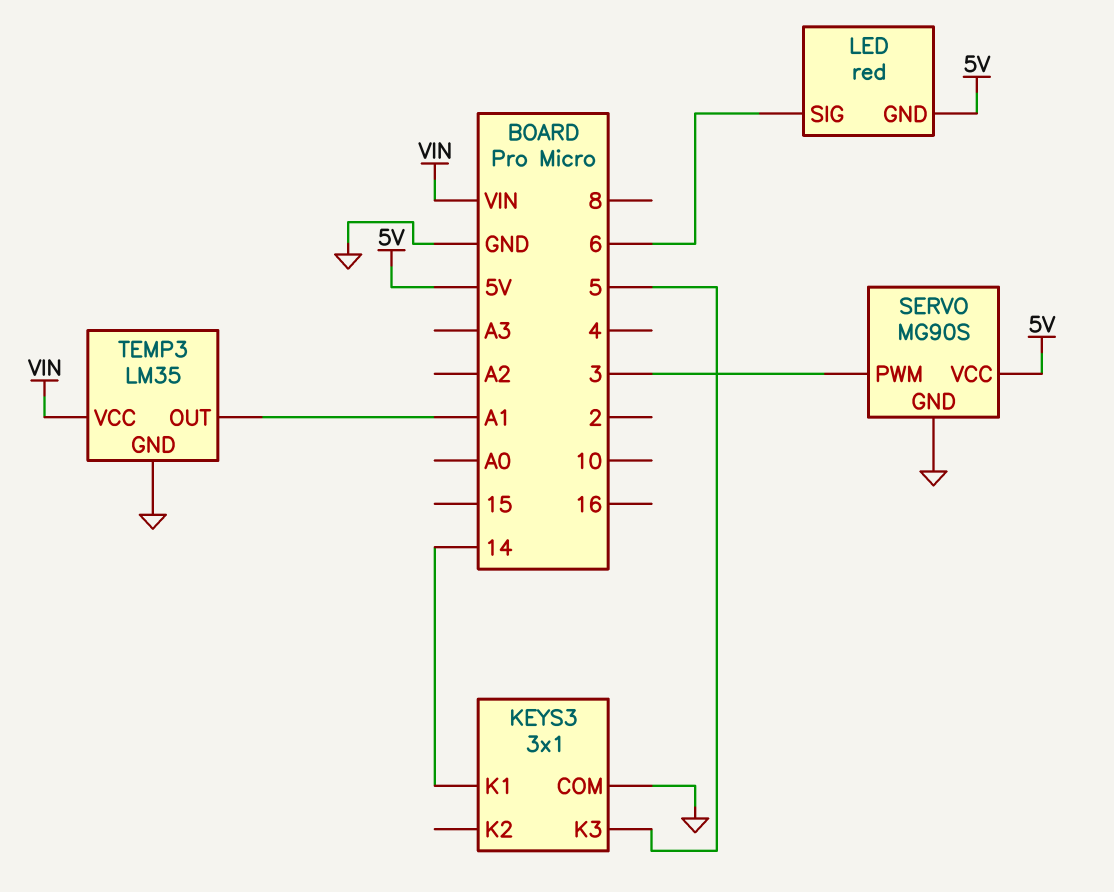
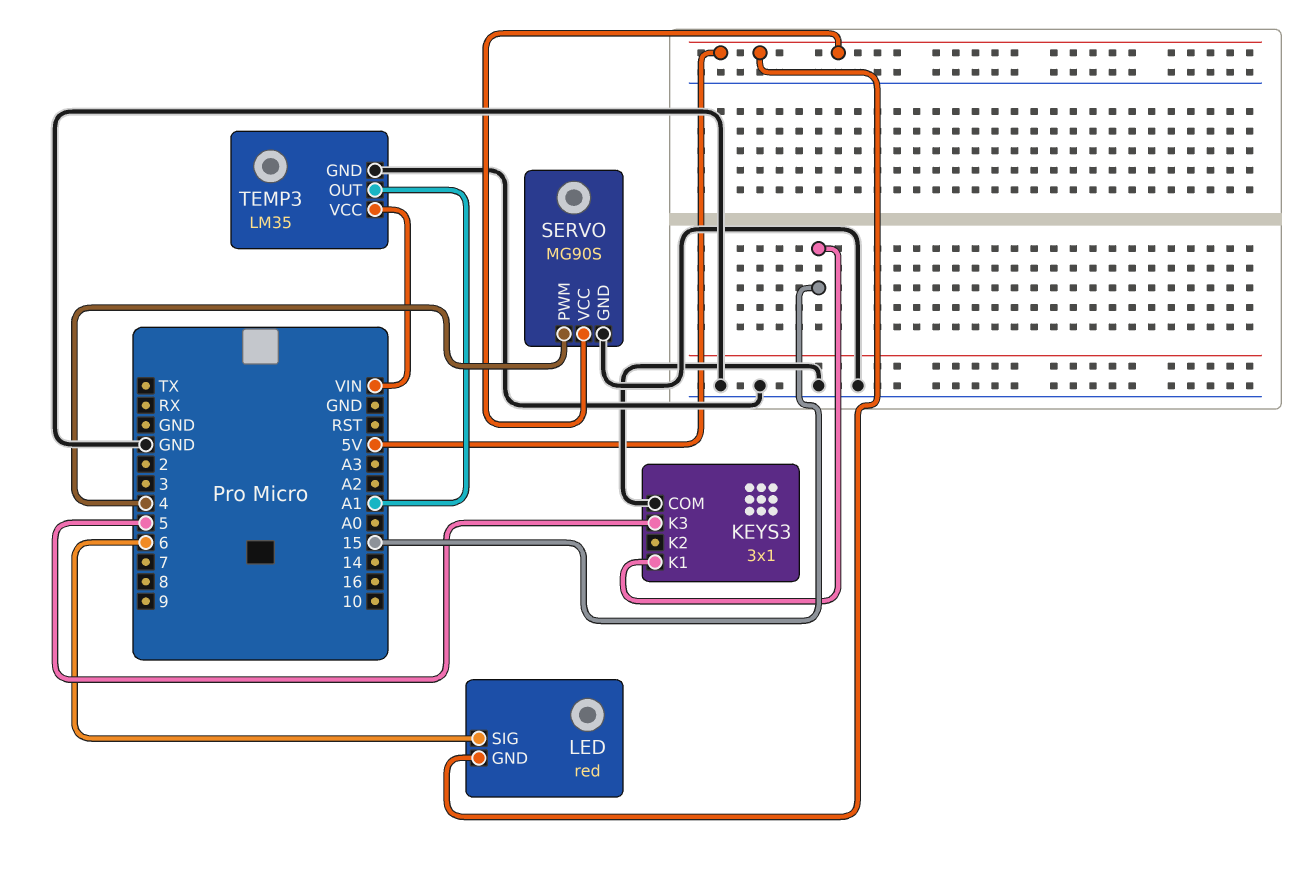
KEYS3 pin K1: 14 -> 15
SERVO pin PWM: 3 -> 4

